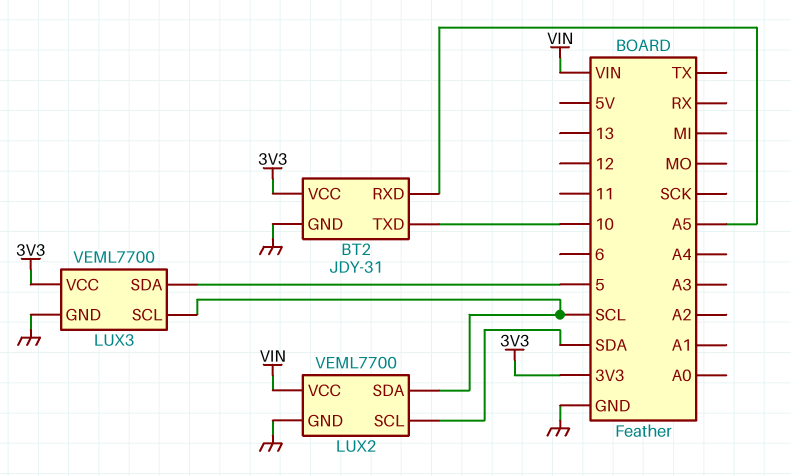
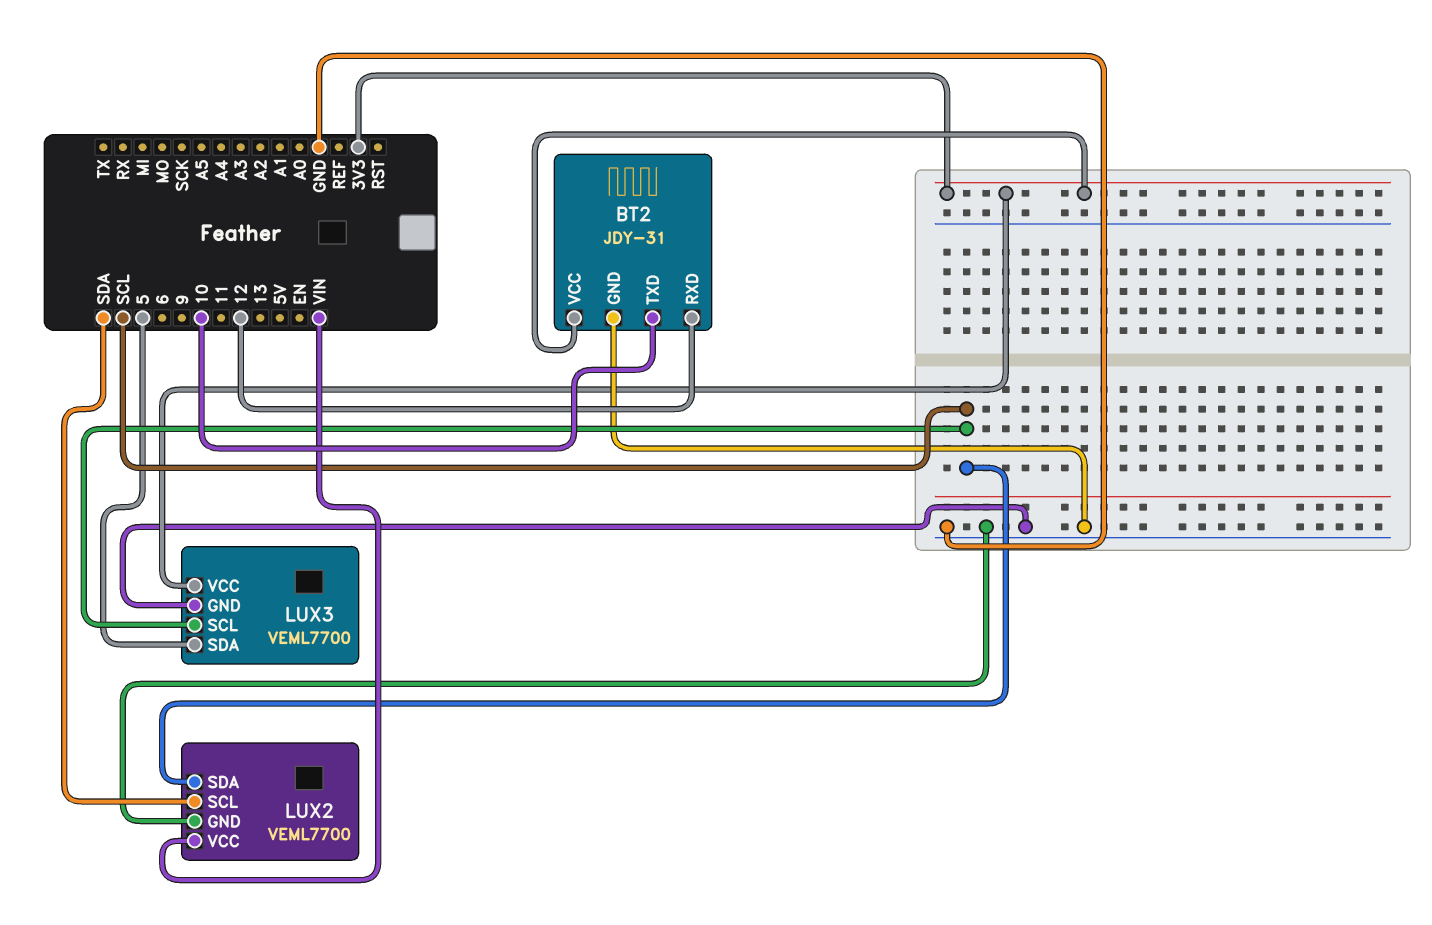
BT2 pin RXD: A5 -> 12

